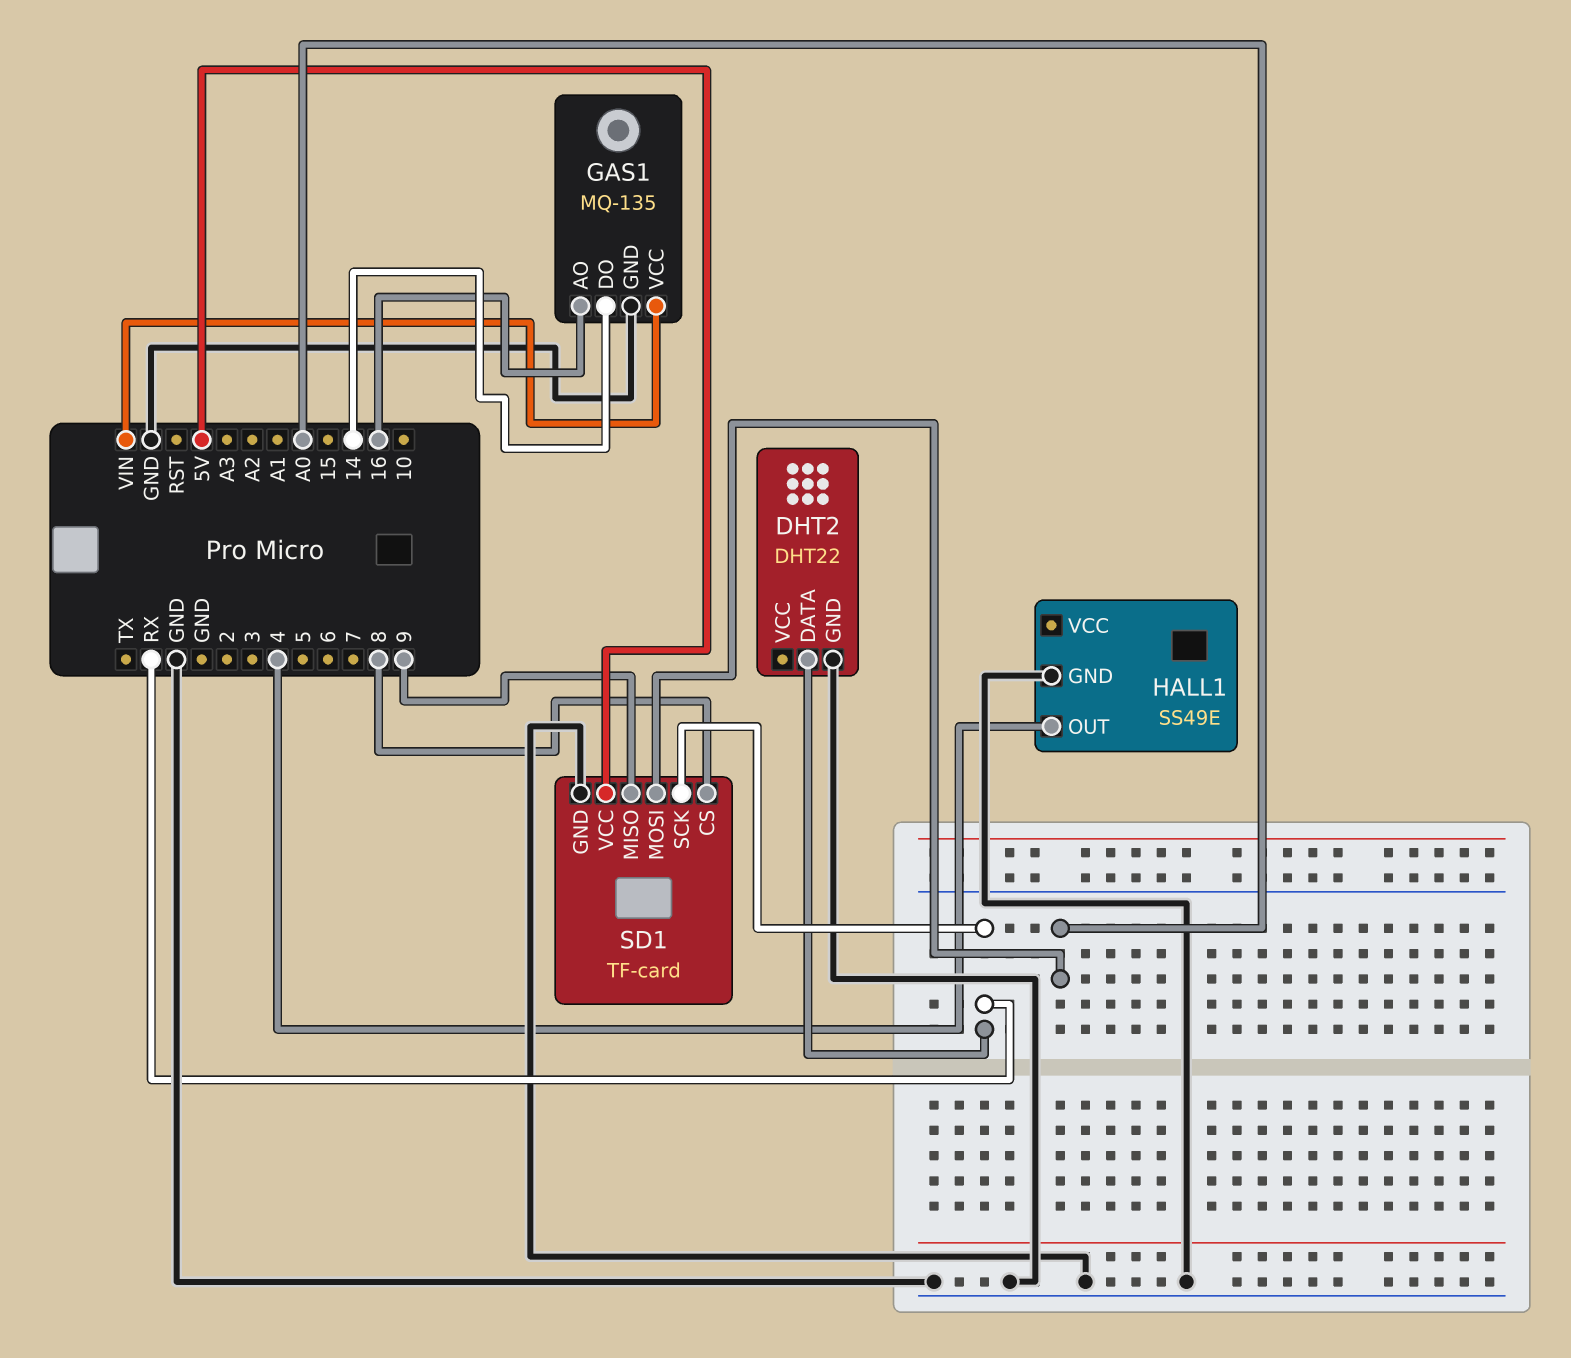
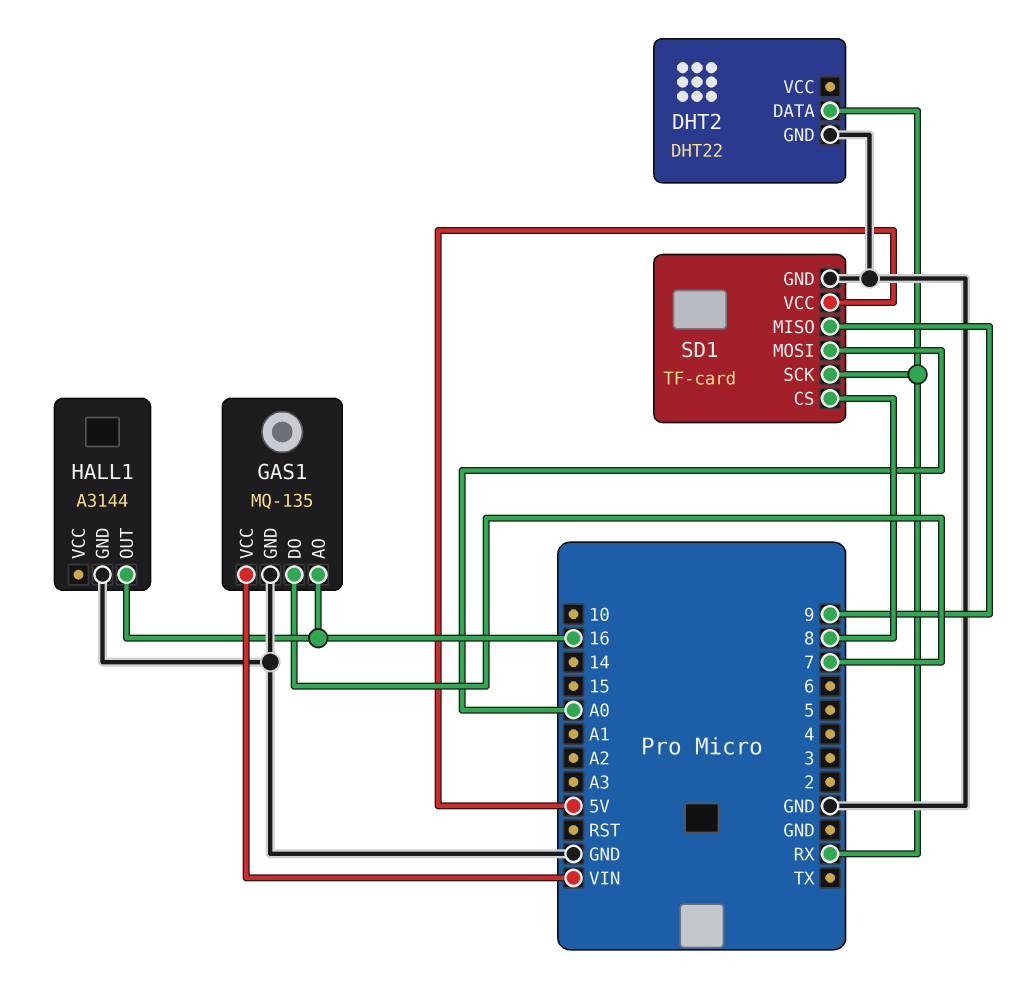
GAS1 pin DO: 14 -> 7
HALL1: SS49E -> A3144
HALL1 pin OUT: 4 -> 16

